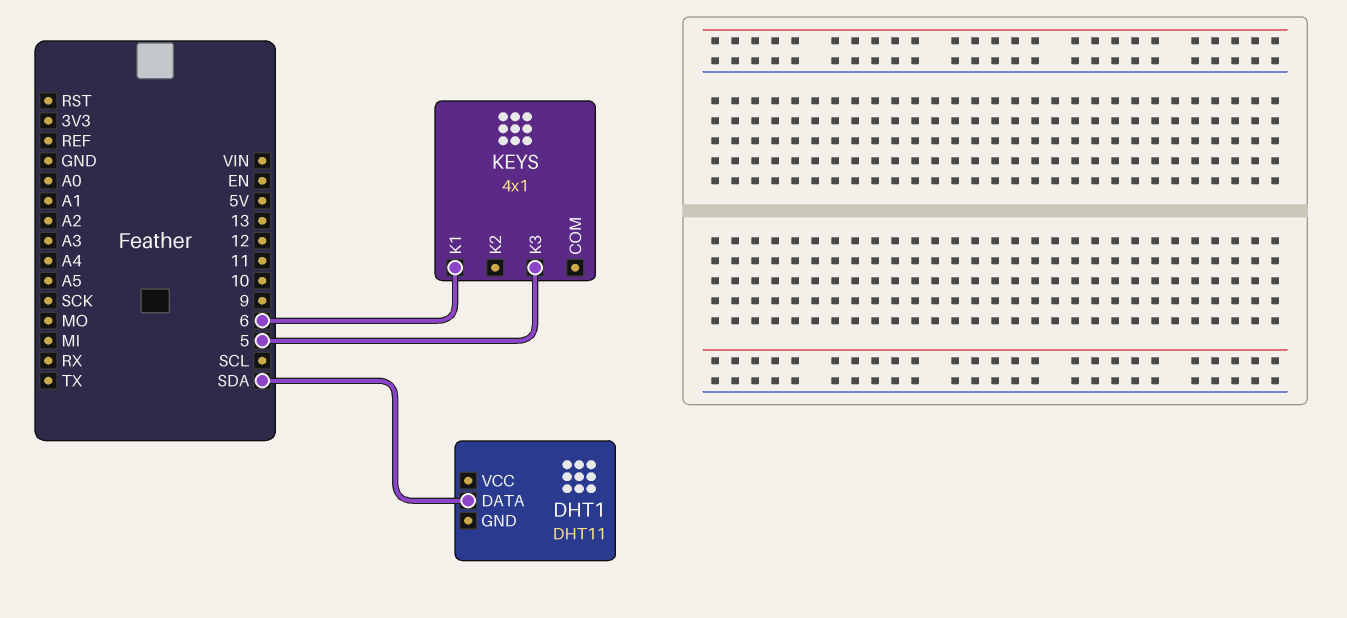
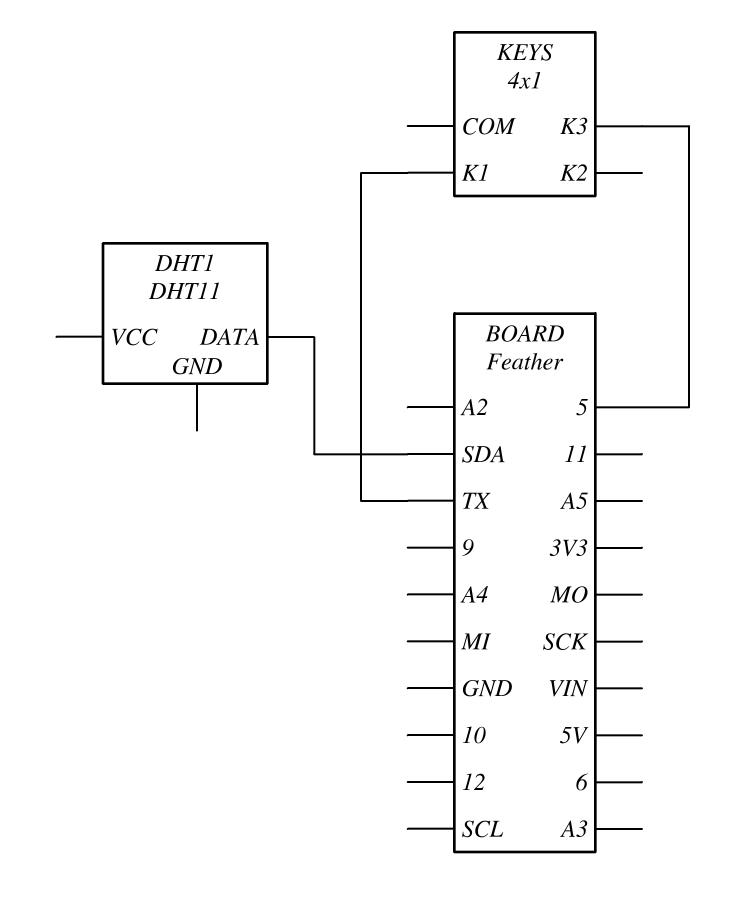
KEYS pin K1: 6 -> TX

